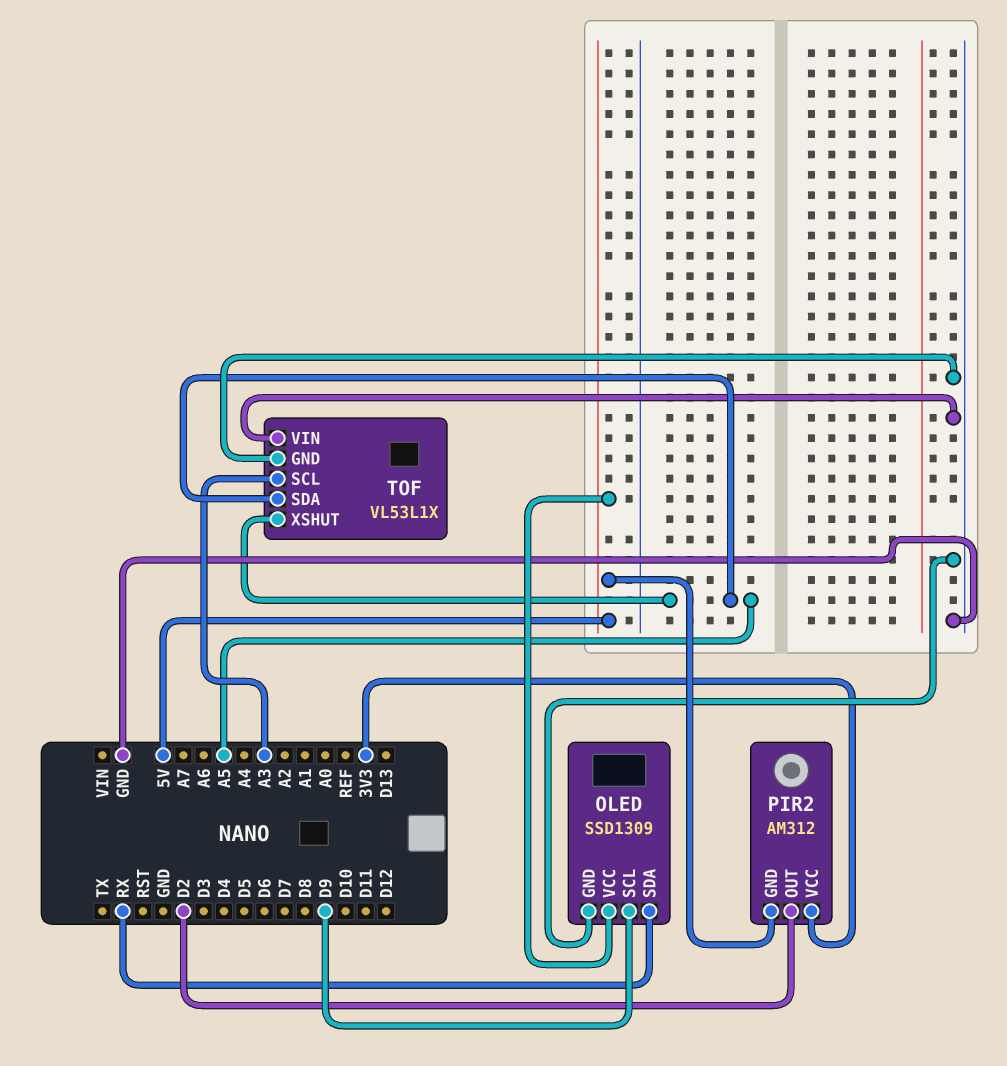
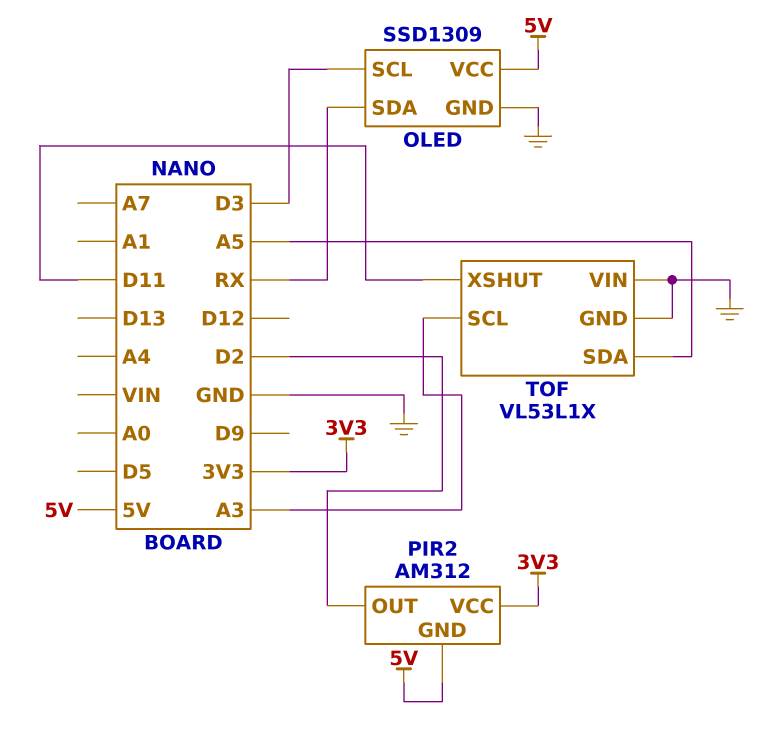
OLED pin SCL: D9 -> D3
TOF pin XSHUT: A5 -> D11

